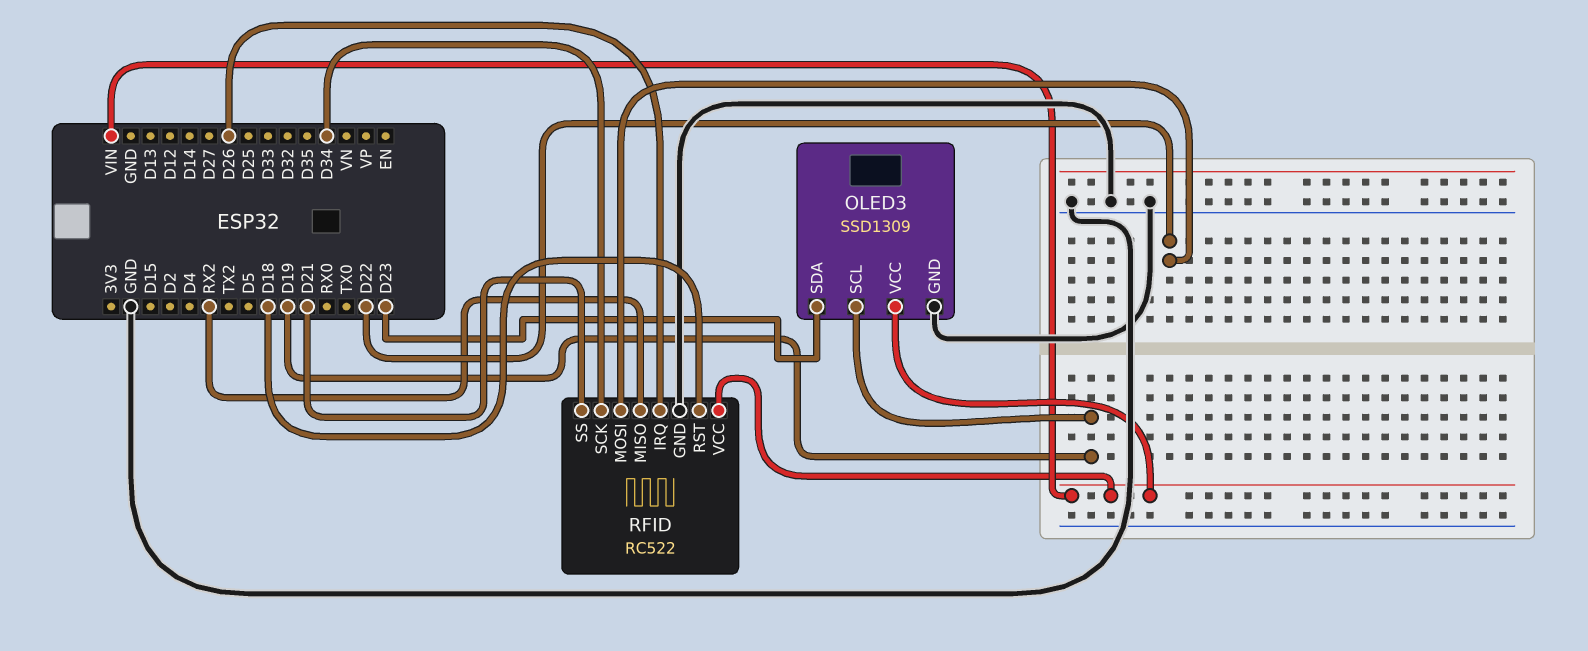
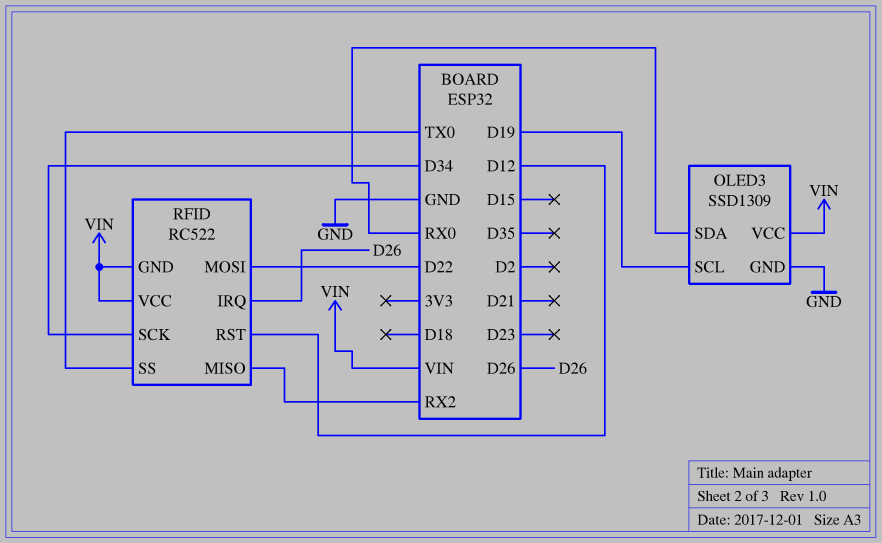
OLED3 pin SDA: D23 -> RX0
RFID pin GND: GND -> VIN
RFID pin RST: D18 -> D12
RFID pin SS: D21 -> TX0

